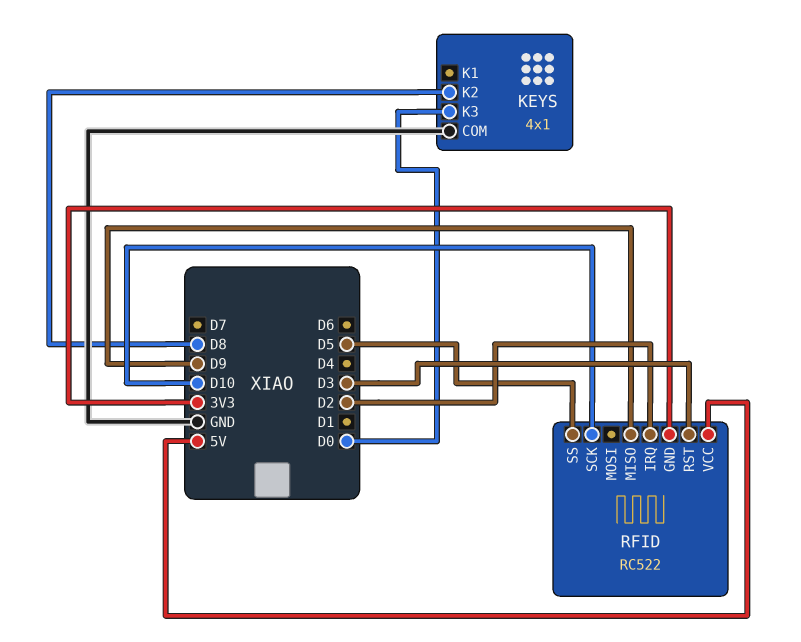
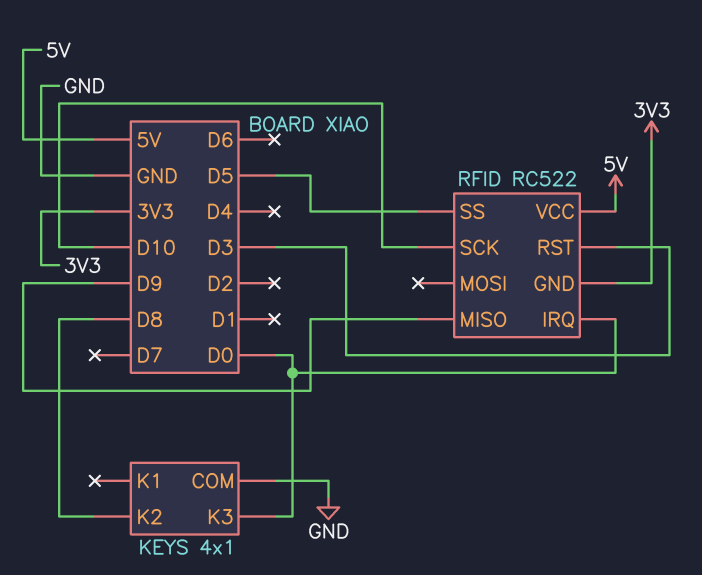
RFID pin IRQ: D2 -> D0

